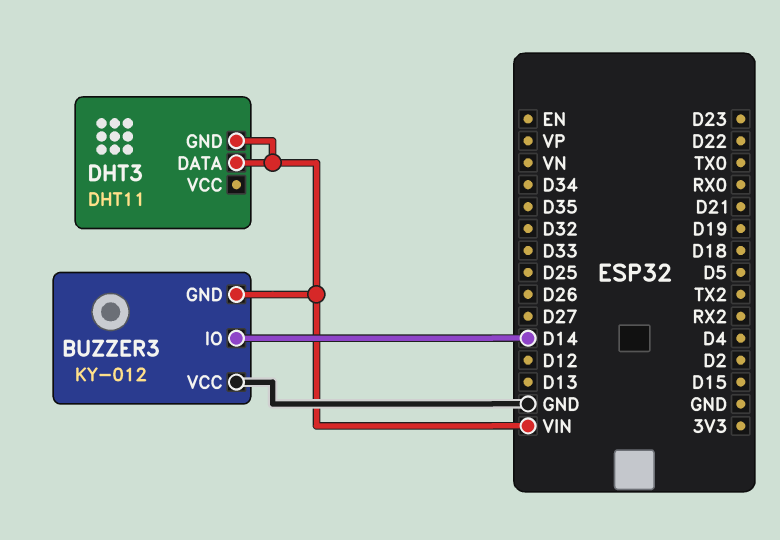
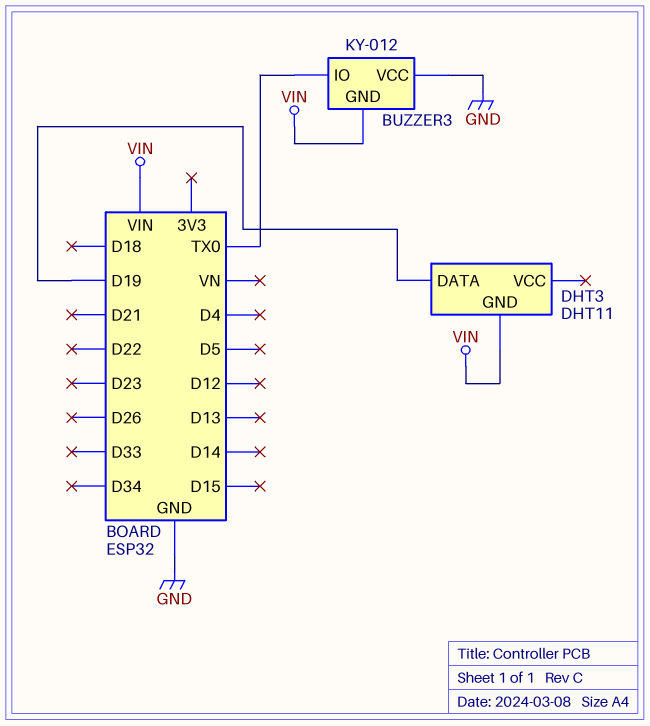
BUZZER3 pin IO: D14 -> TX0
DHT3 pin DATA: VIN -> D19

